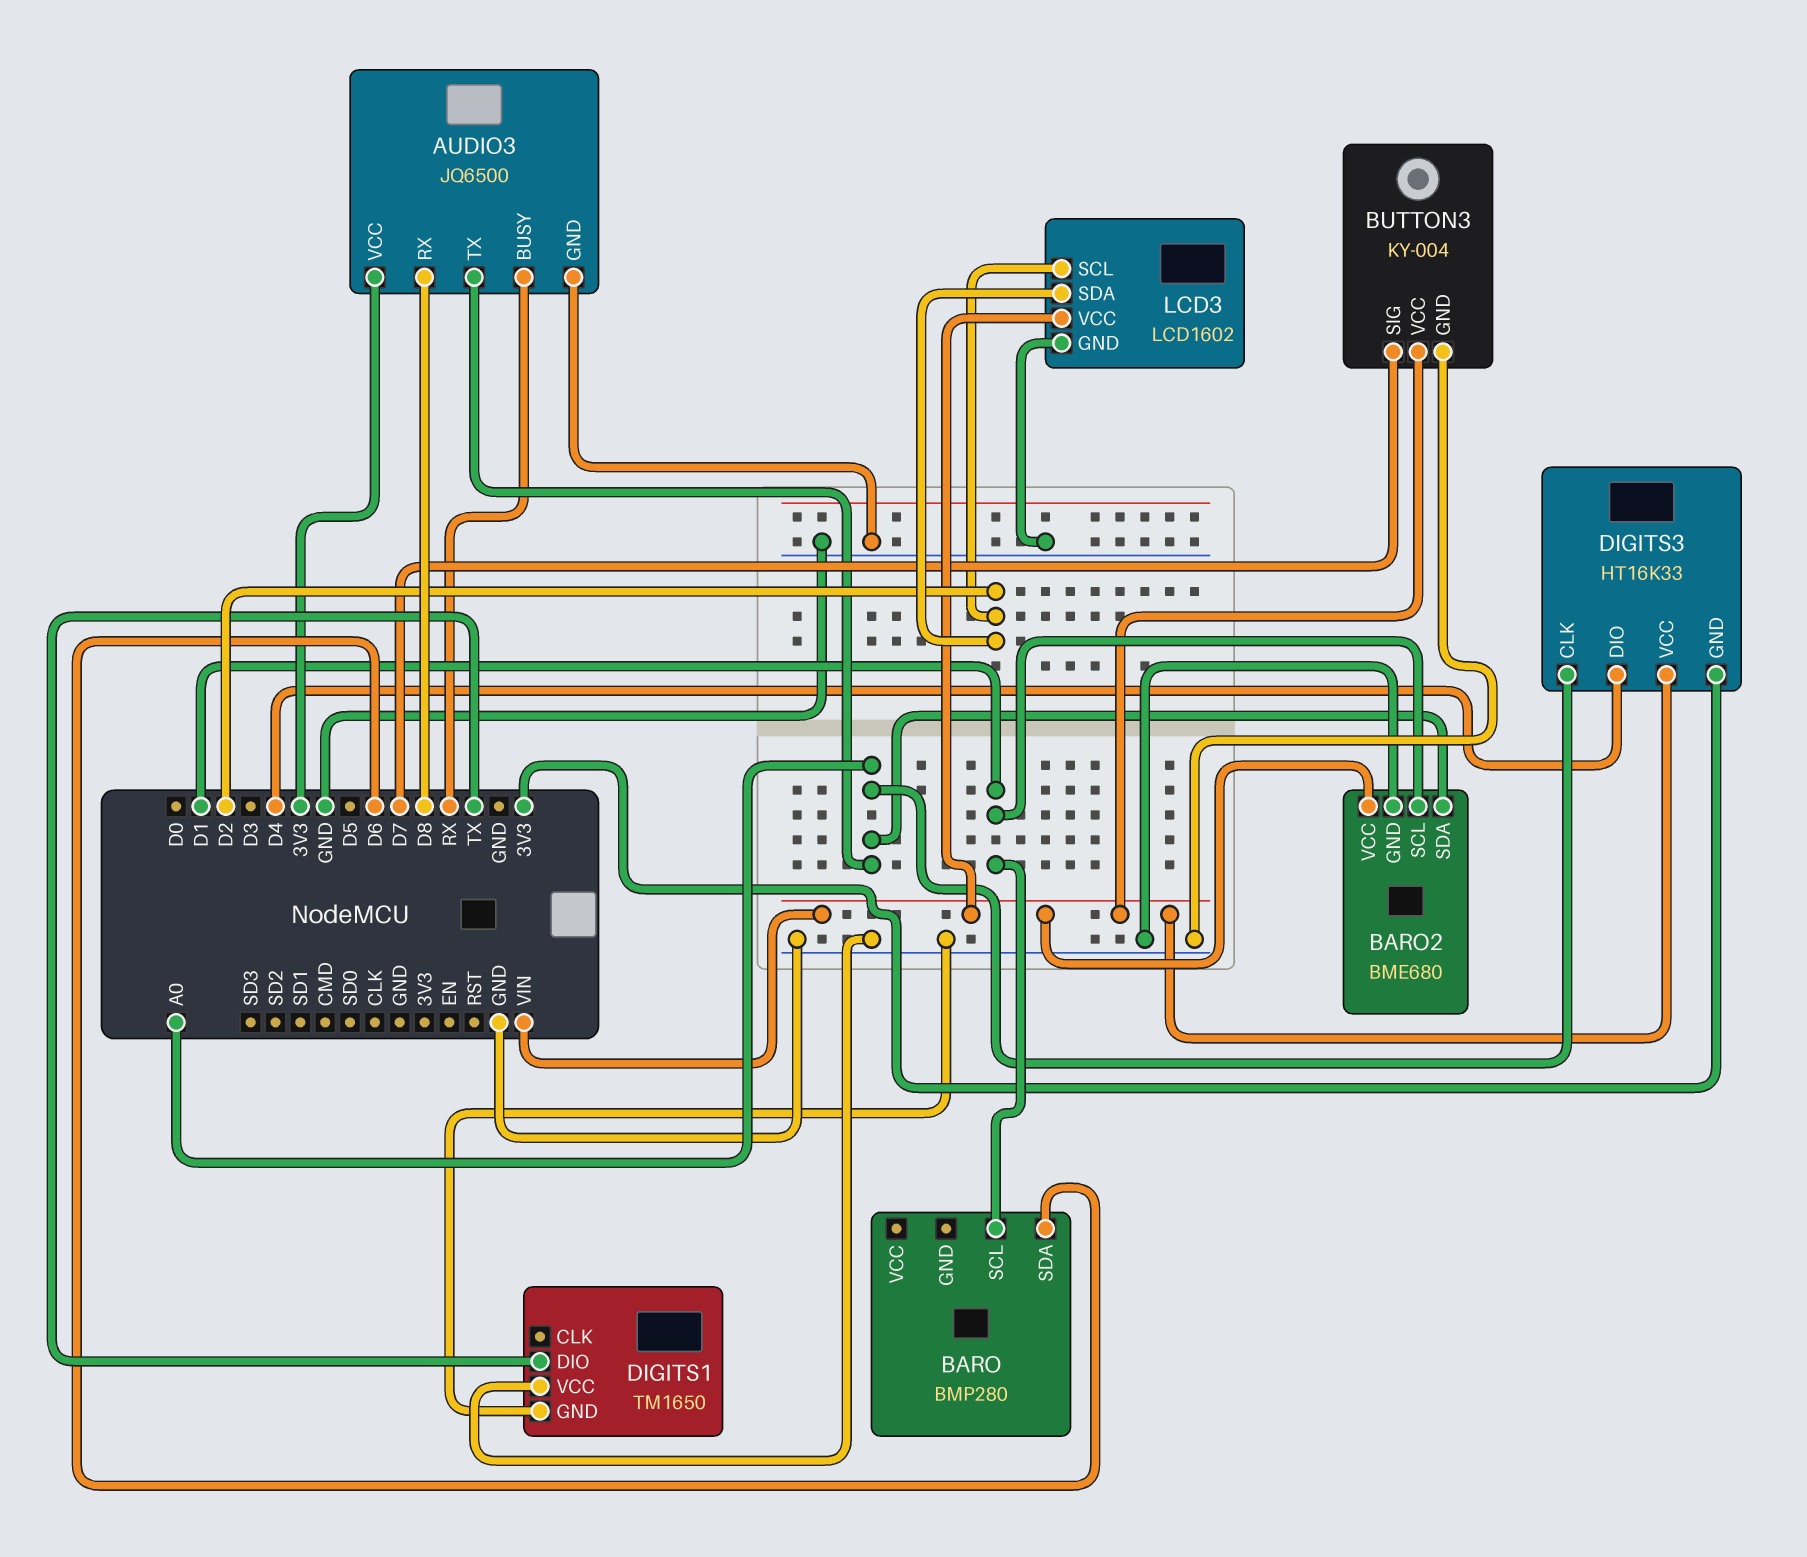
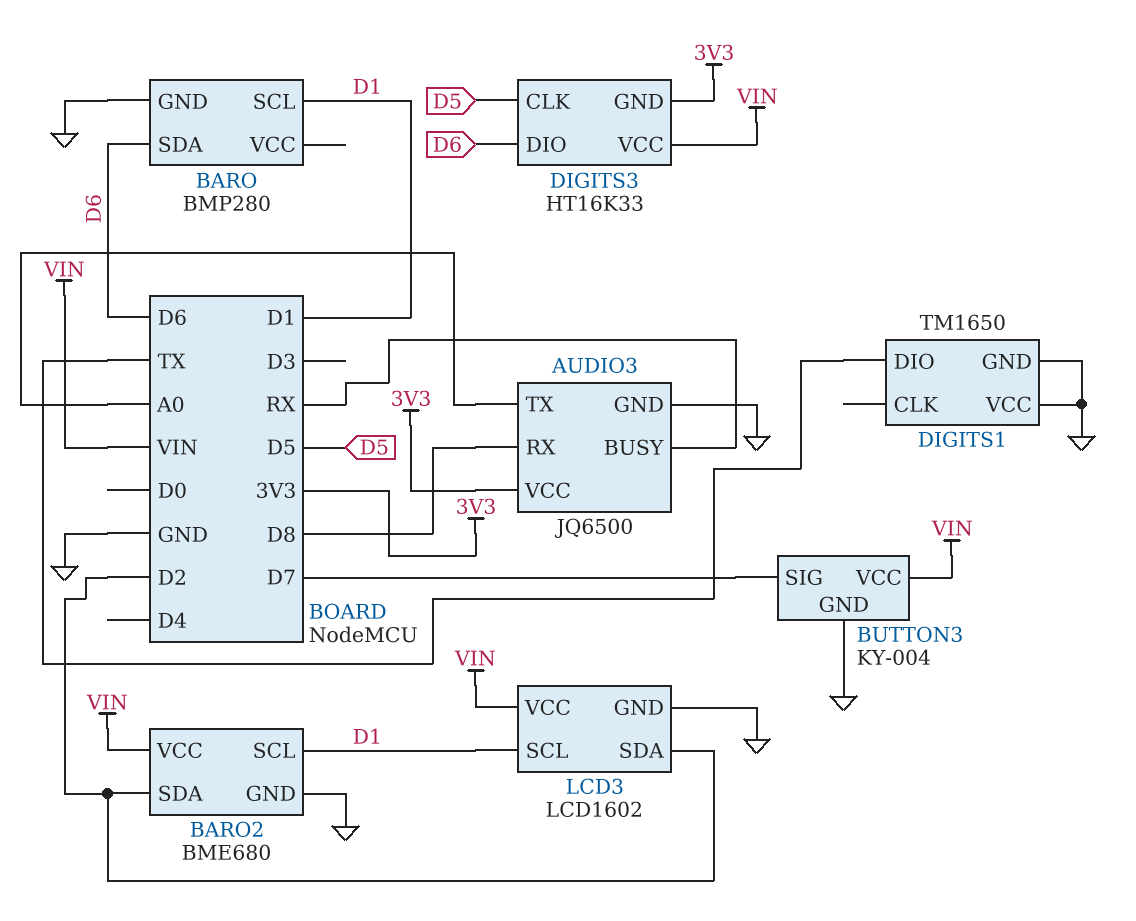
BARO pin GND: none -> GND
BARO2 pin SDA: A0 -> D2
DIGITS3 pin CLK: A0 -> D5
DIGITS3 pin DIO: D4 -> D6
LCD3 pin SCL: D2 -> D1

